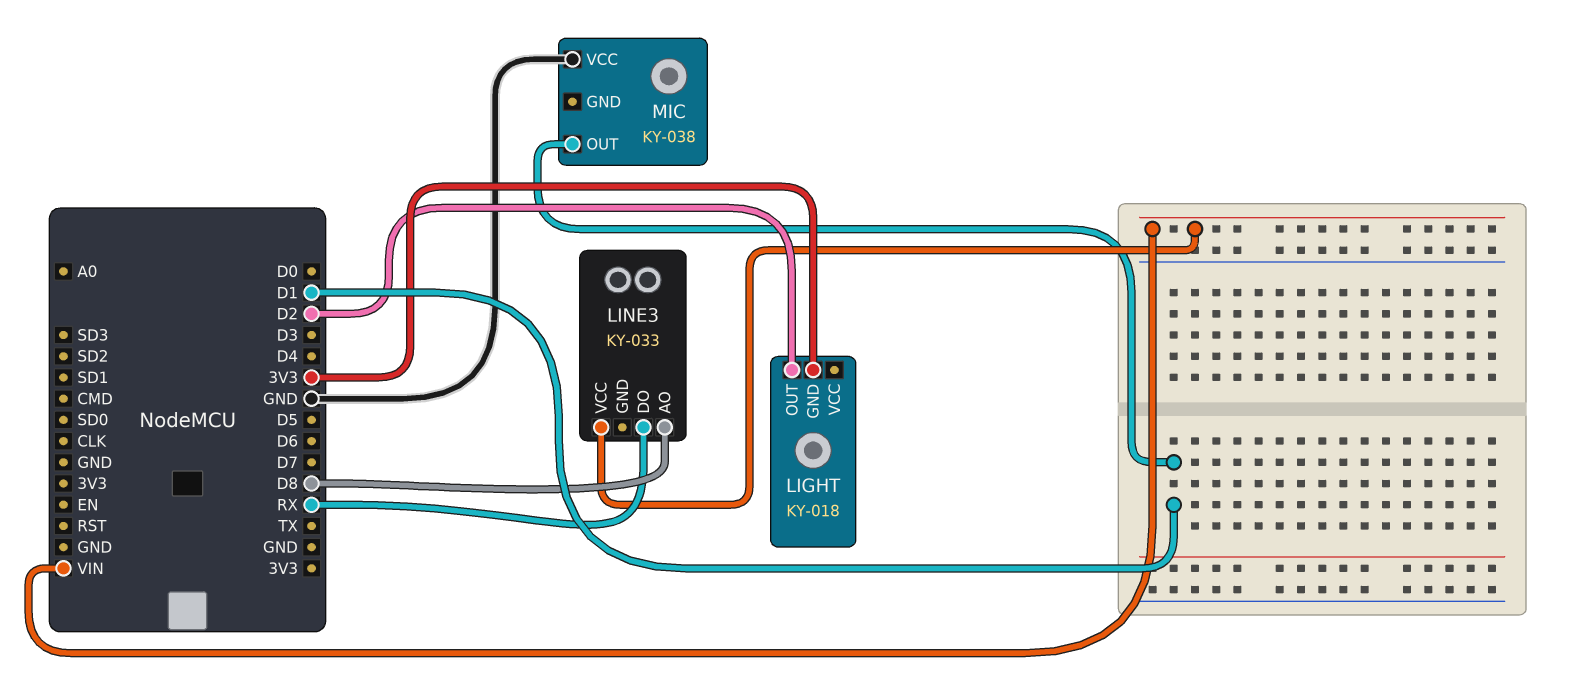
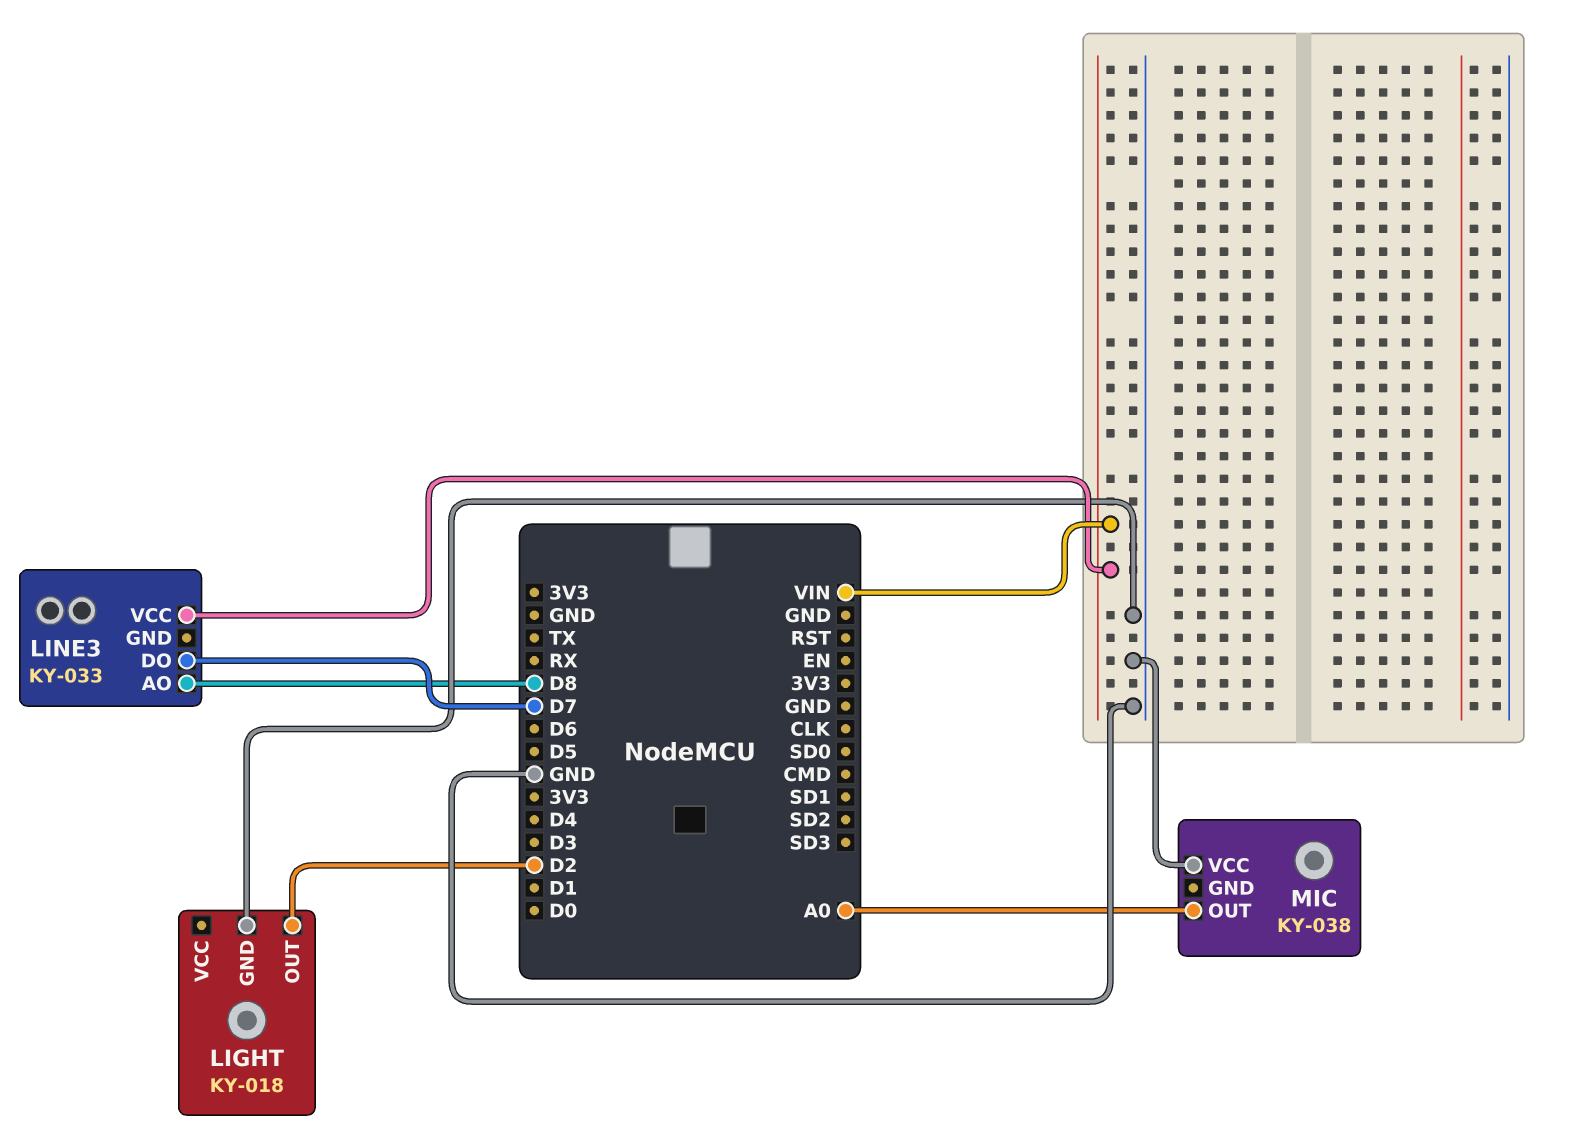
LIGHT pin GND: 3V3 -> GND
LINE3 pin DO: RX -> D7
MIC pin OUT: D1 -> A0

